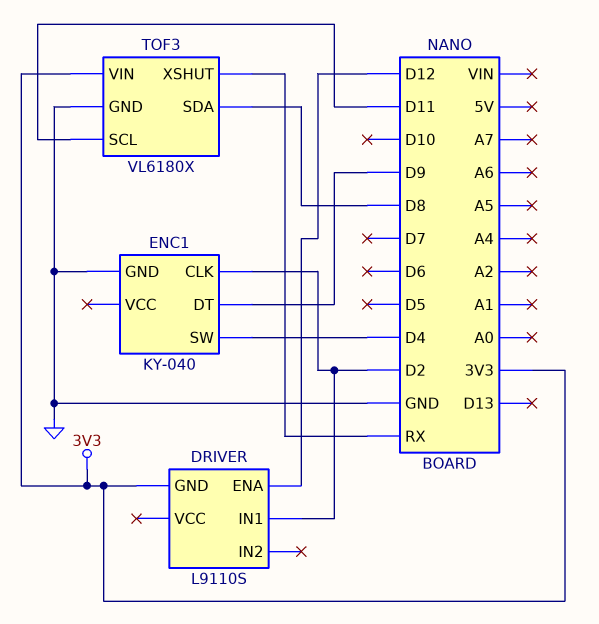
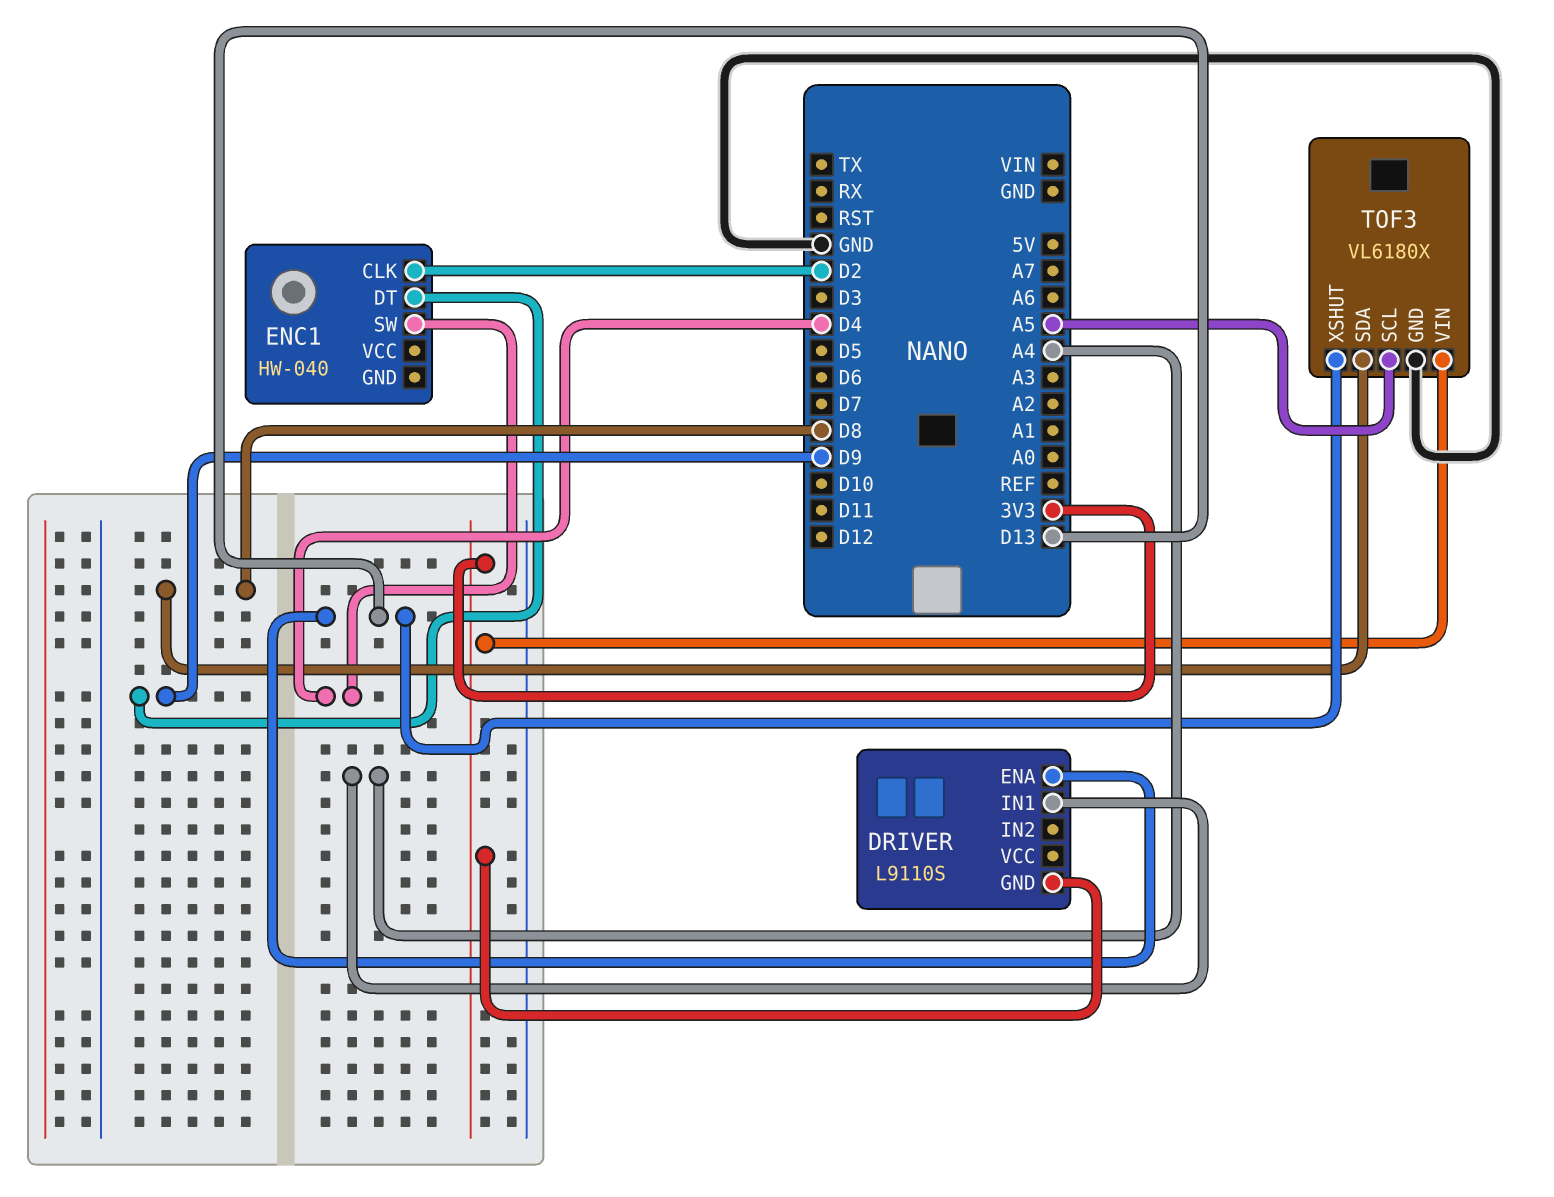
DRIVER pin ENA: D12 -> D13
DRIVER pin IN1: D2 -> A4
ENC1: KY-040 -> HW-040
ENC1 pin GND: GND -> none
TOF3 pin SCL: D11 -> A5
TOF3 pin XSHUT: RX -> D13

